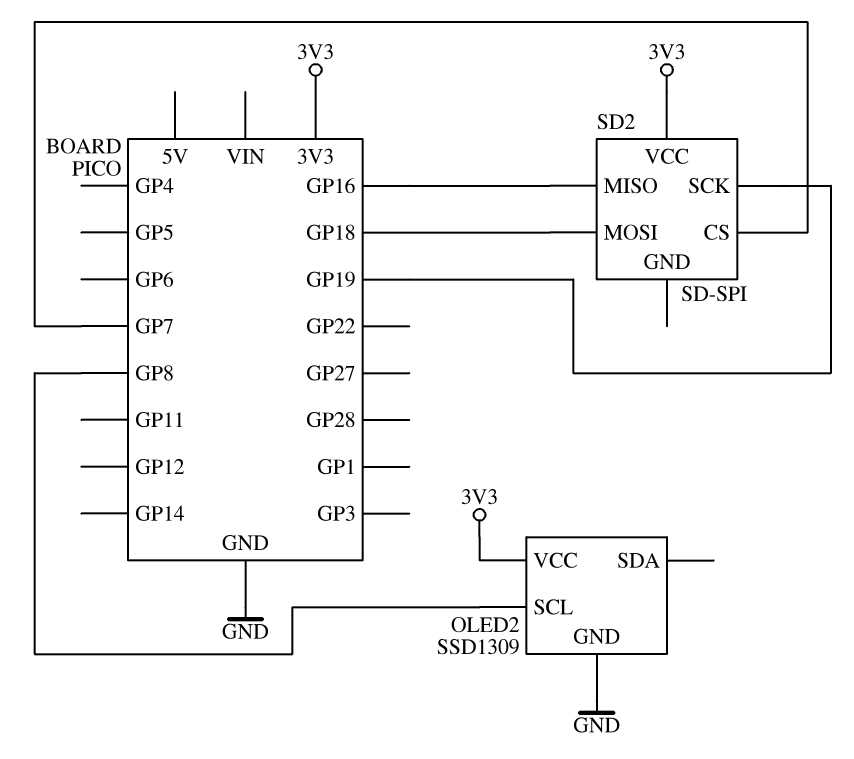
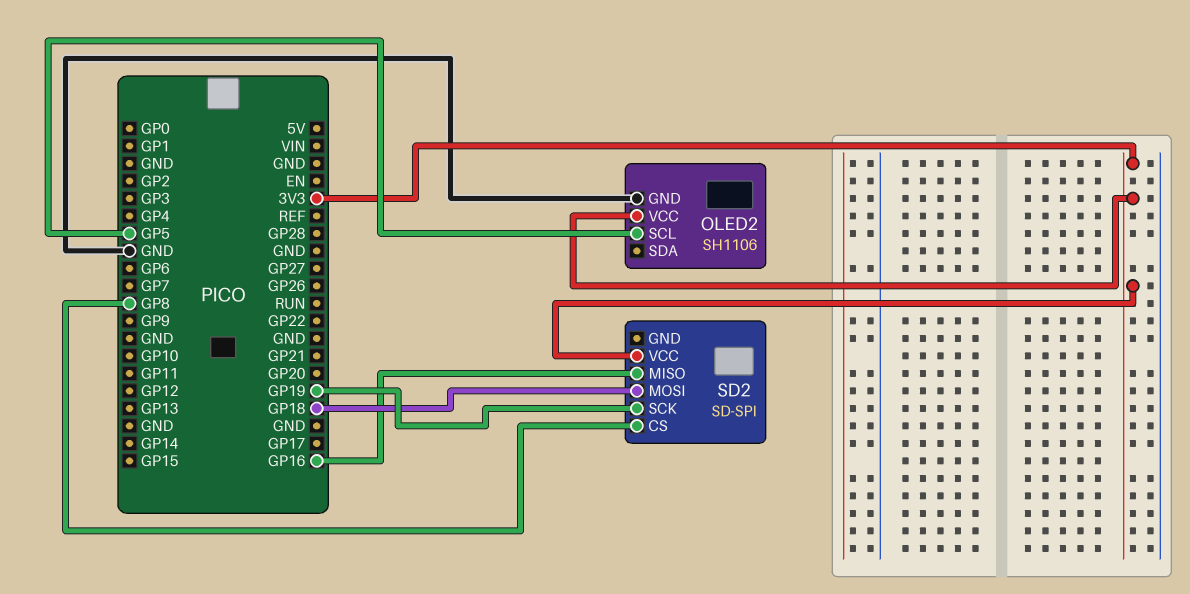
OLED2: SSD1309 -> SH1106
OLED2 pin SCL: GP8 -> GP5
SD2 pin CS: GP7 -> GP8

